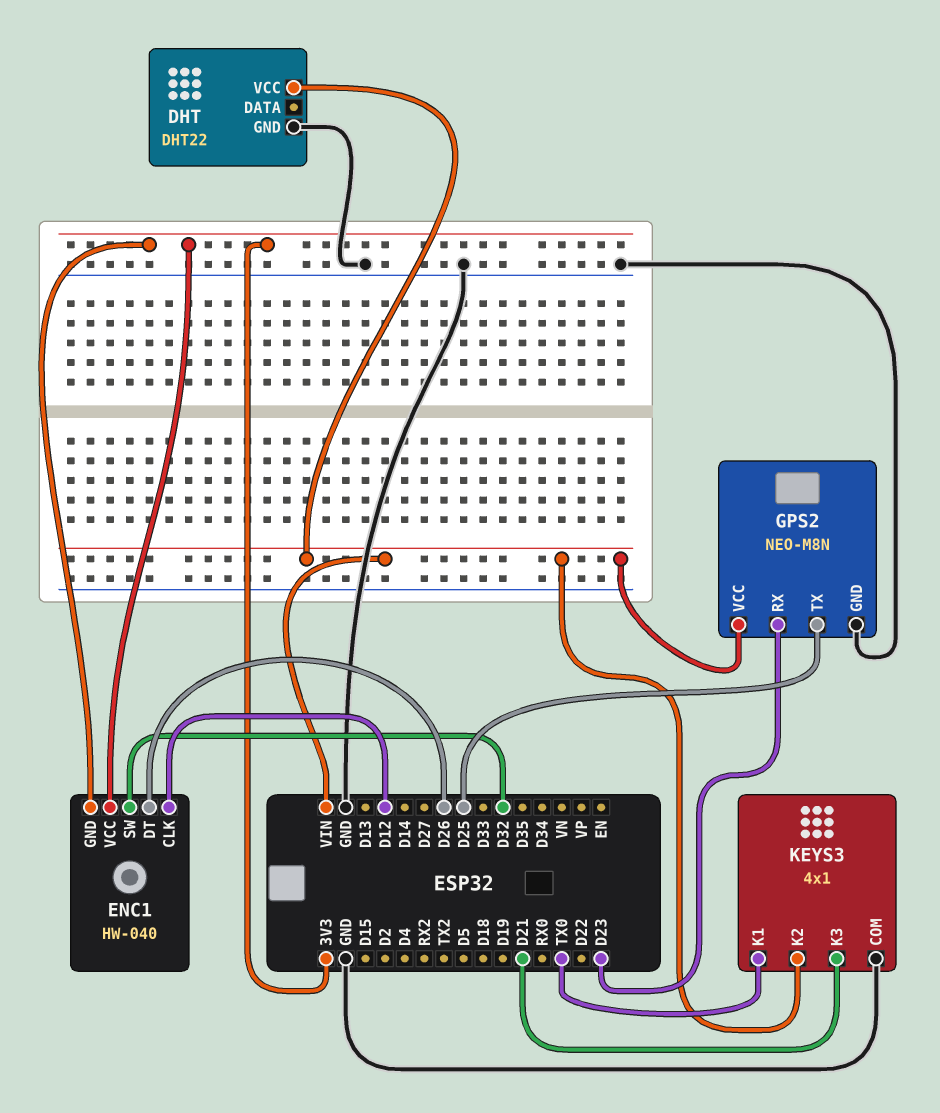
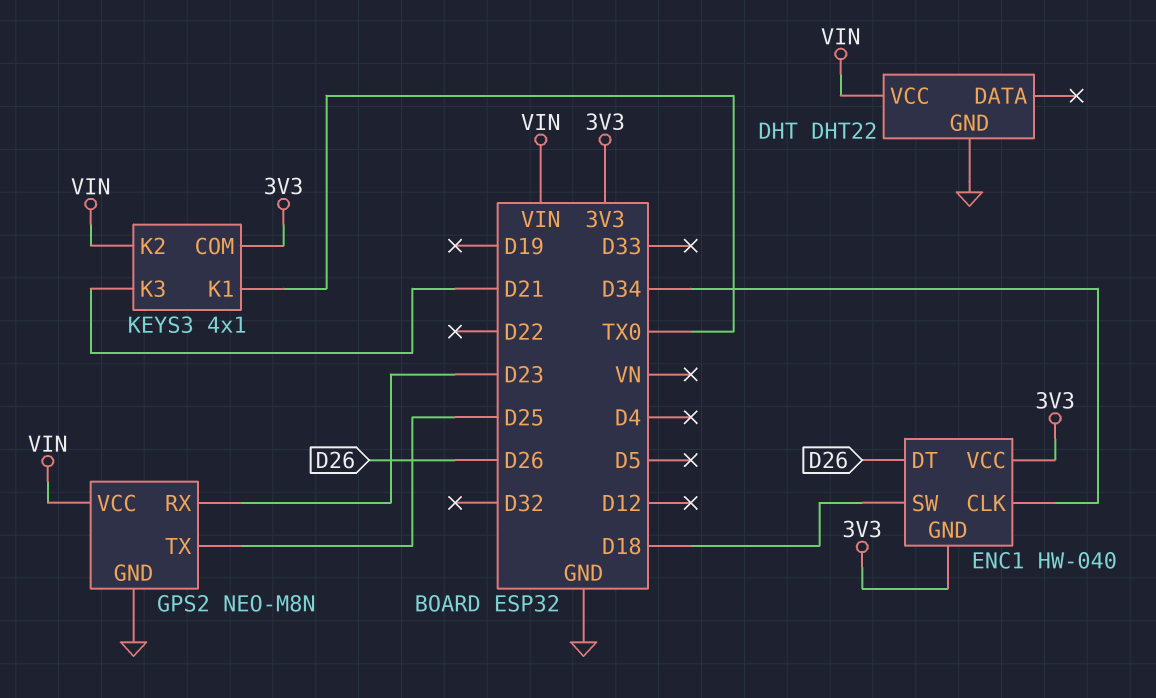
ENC1 pin CLK: D12 -> D34
ENC1 pin SW: D32 -> D18
KEYS3 pin COM: GND -> 3V3

